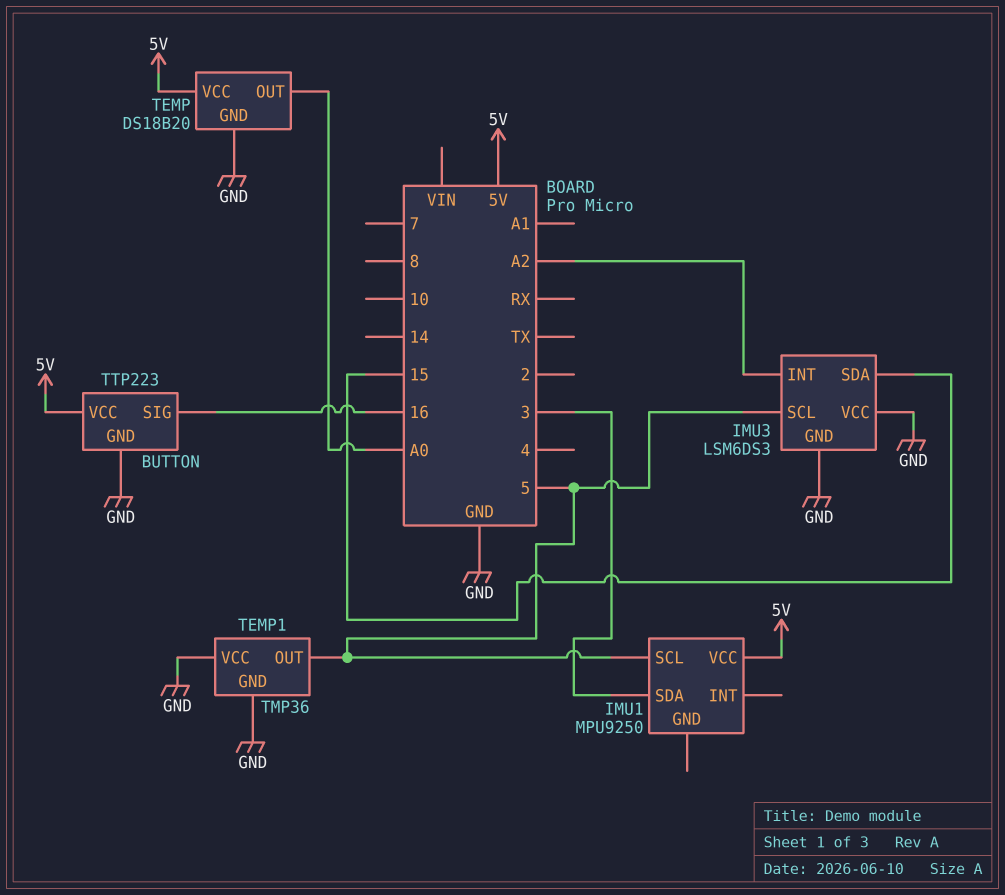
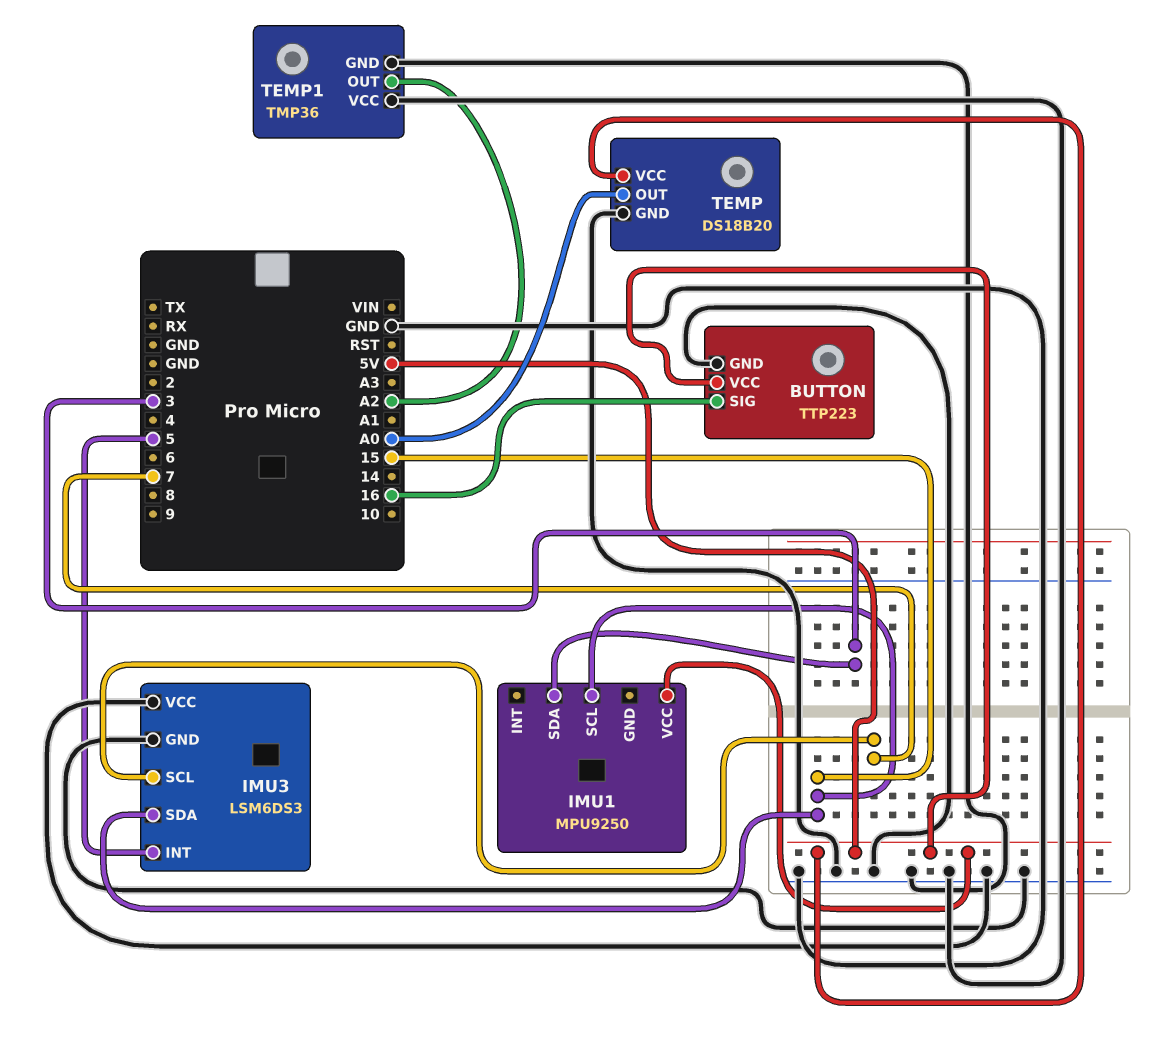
IMU1 pin SCL: 5 -> 15
IMU3 pin INT: A2 -> 5
IMU3 pin SCL: 5 -> 7
TEMP1 pin OUT: 5 -> A2

